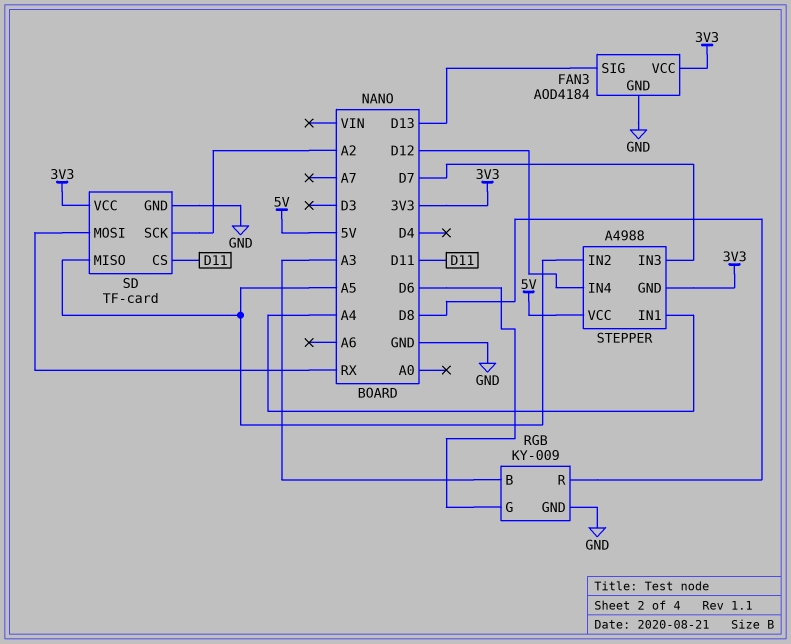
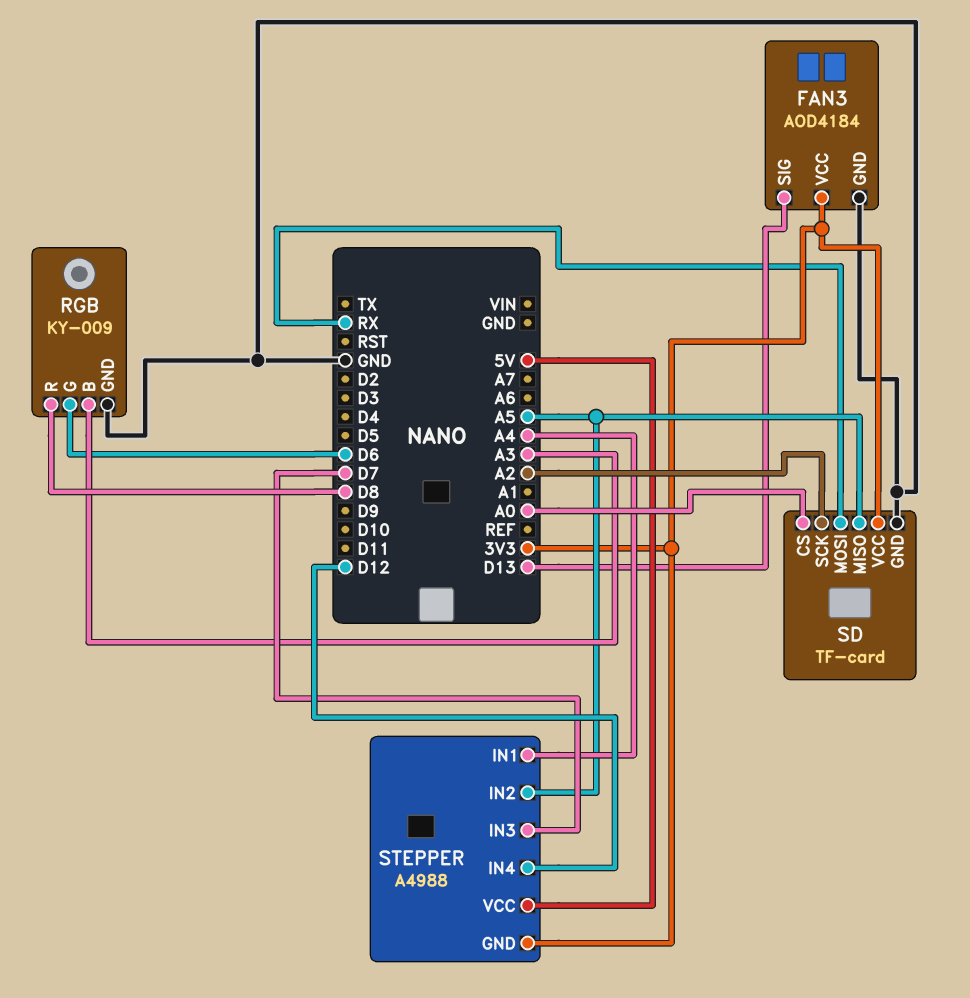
SD pin CS: D11 -> A0

